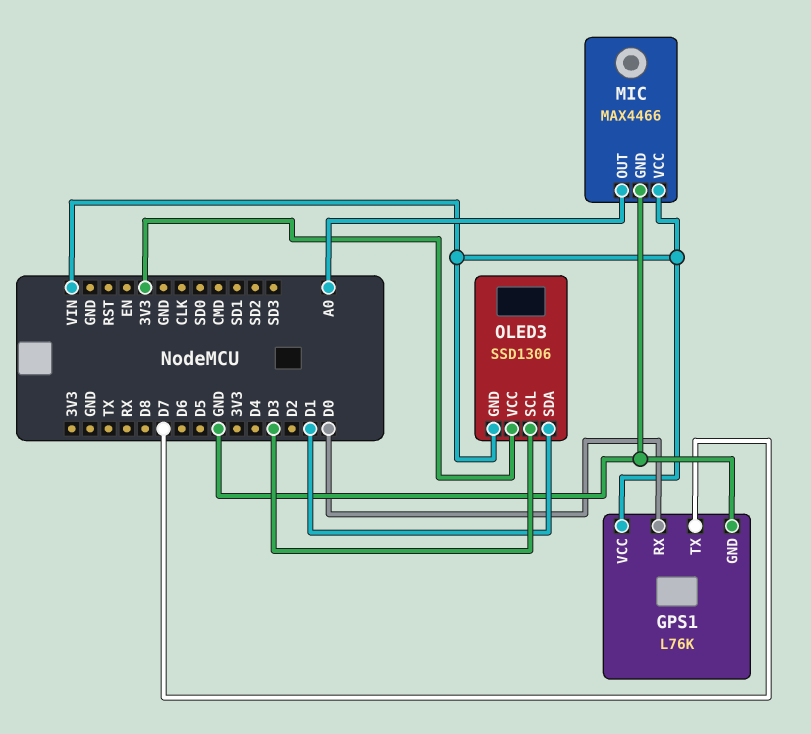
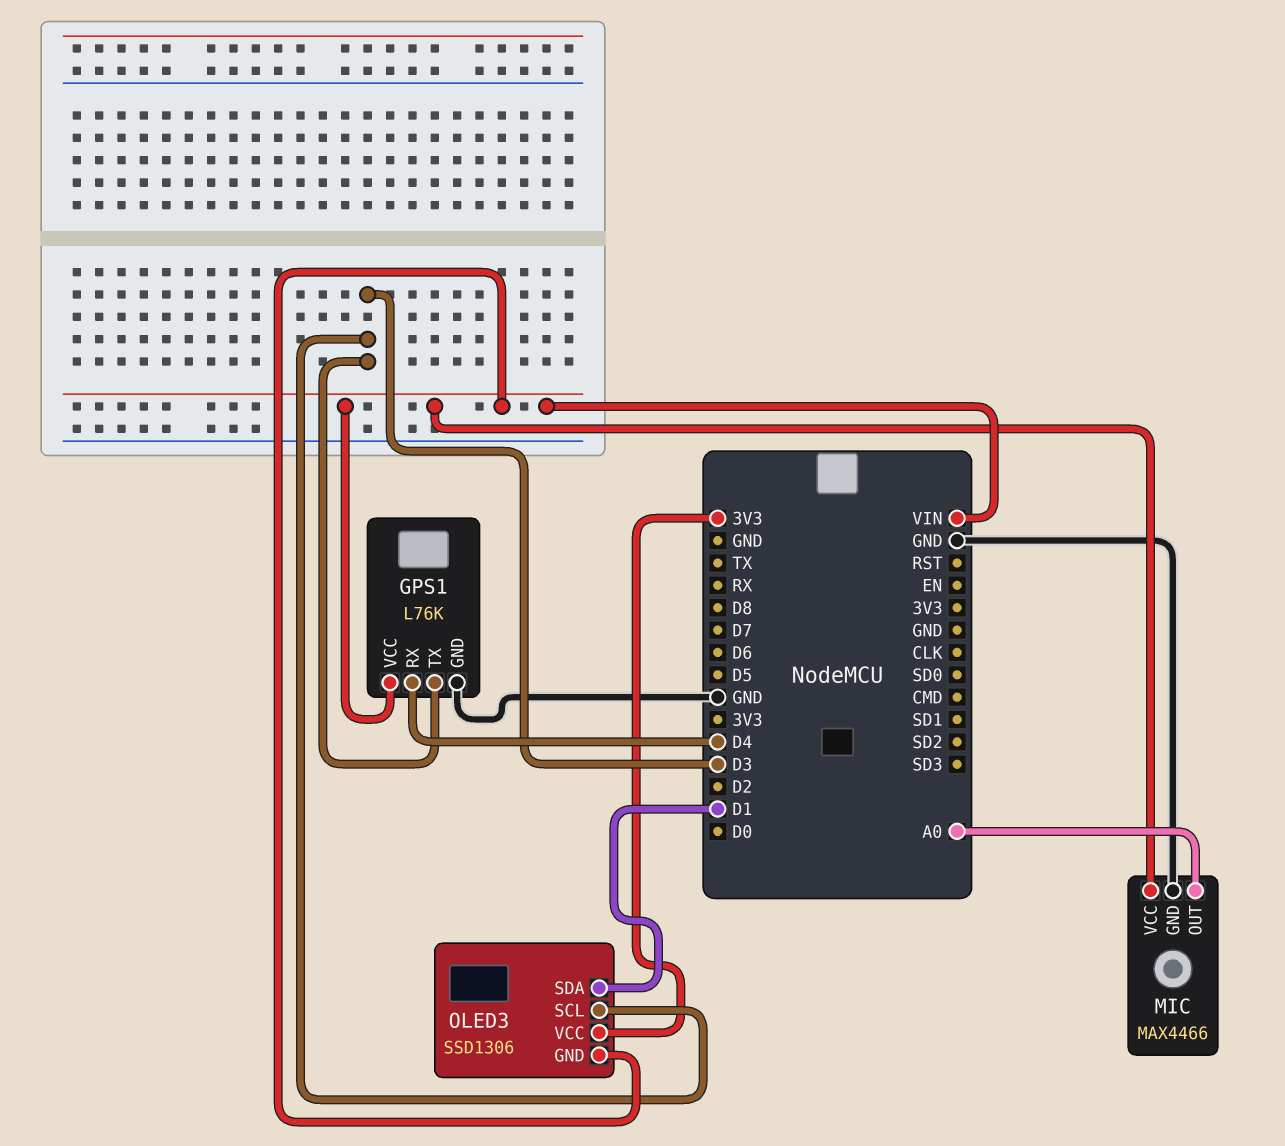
GPS1 pin RX: D0 -> D4
GPS1 pin TX: D7 -> D3

